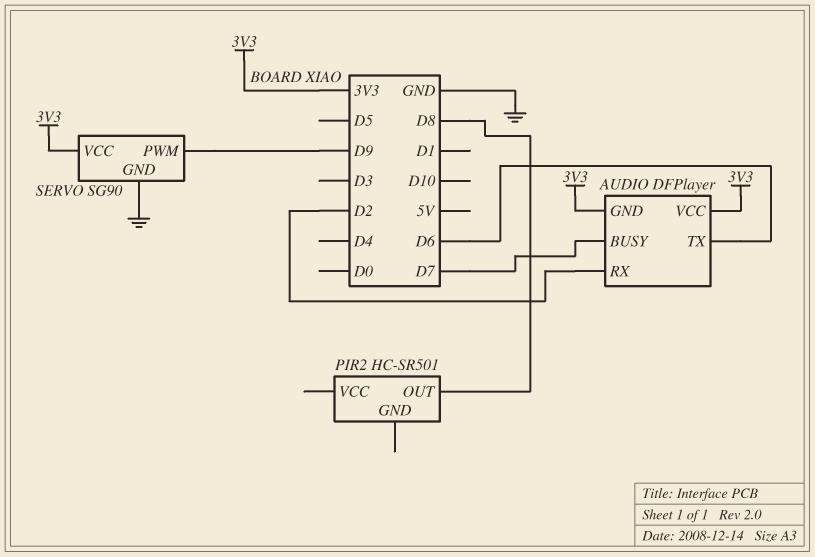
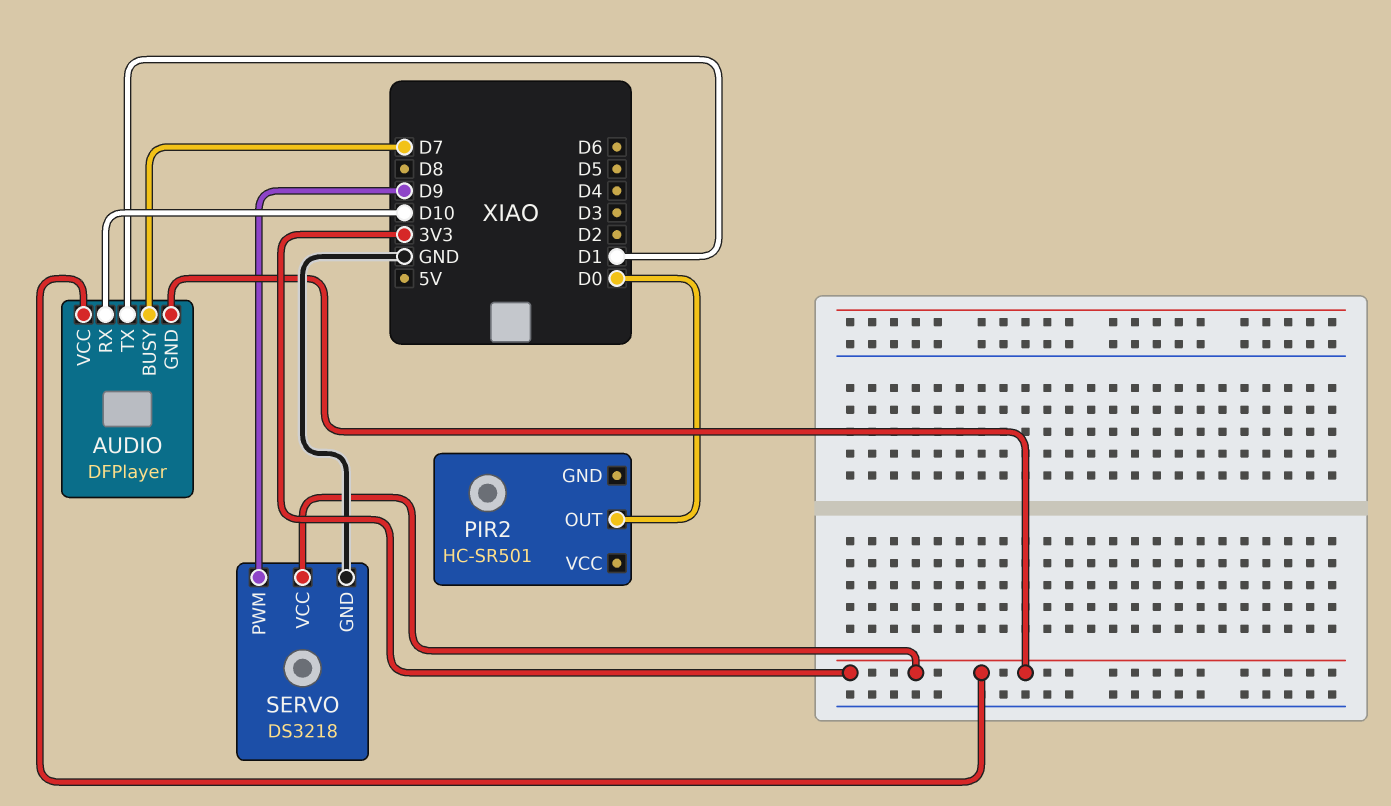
AUDIO pin RX: D2 -> D10
AUDIO pin TX: D6 -> D1
PIR2 pin OUT: D8 -> D0
SERVO: SG90 -> DS3218

